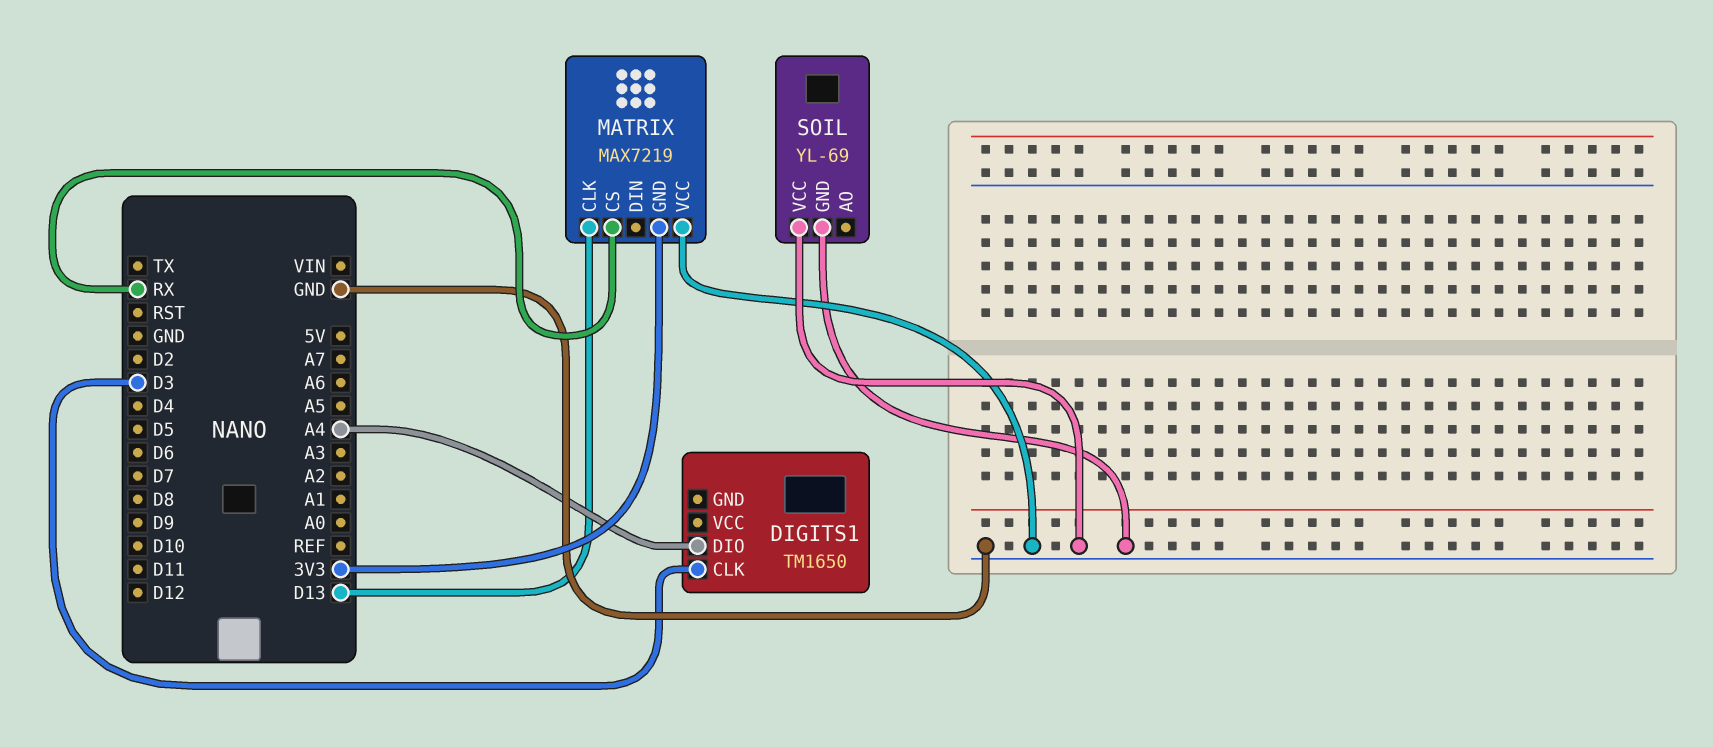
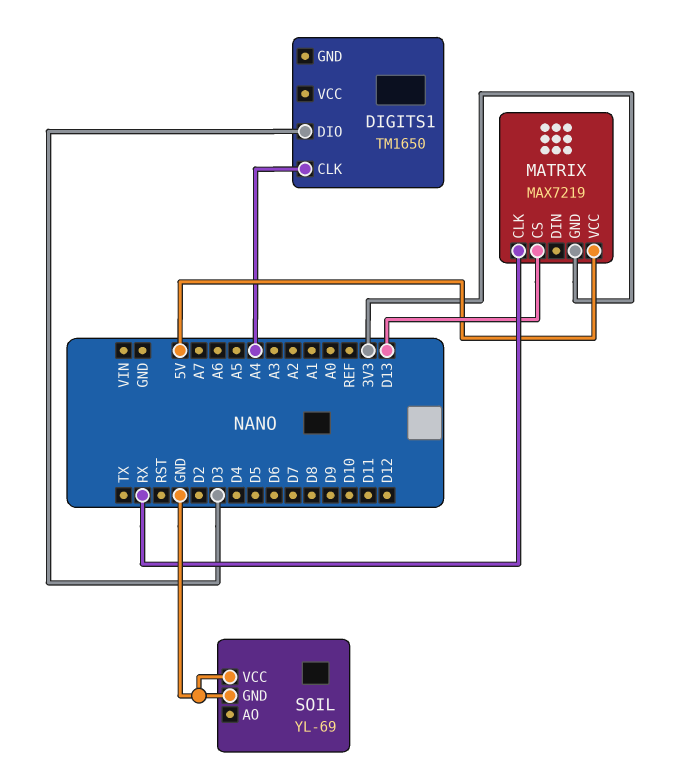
DIGITS1 pin CLK: D3 -> A4
DIGITS1 pin DIO: A4 -> D3
MATRIX pin CLK: D13 -> RX
MATRIX pin CS: RX -> D13
MATRIX pin VCC: GND -> 5V

